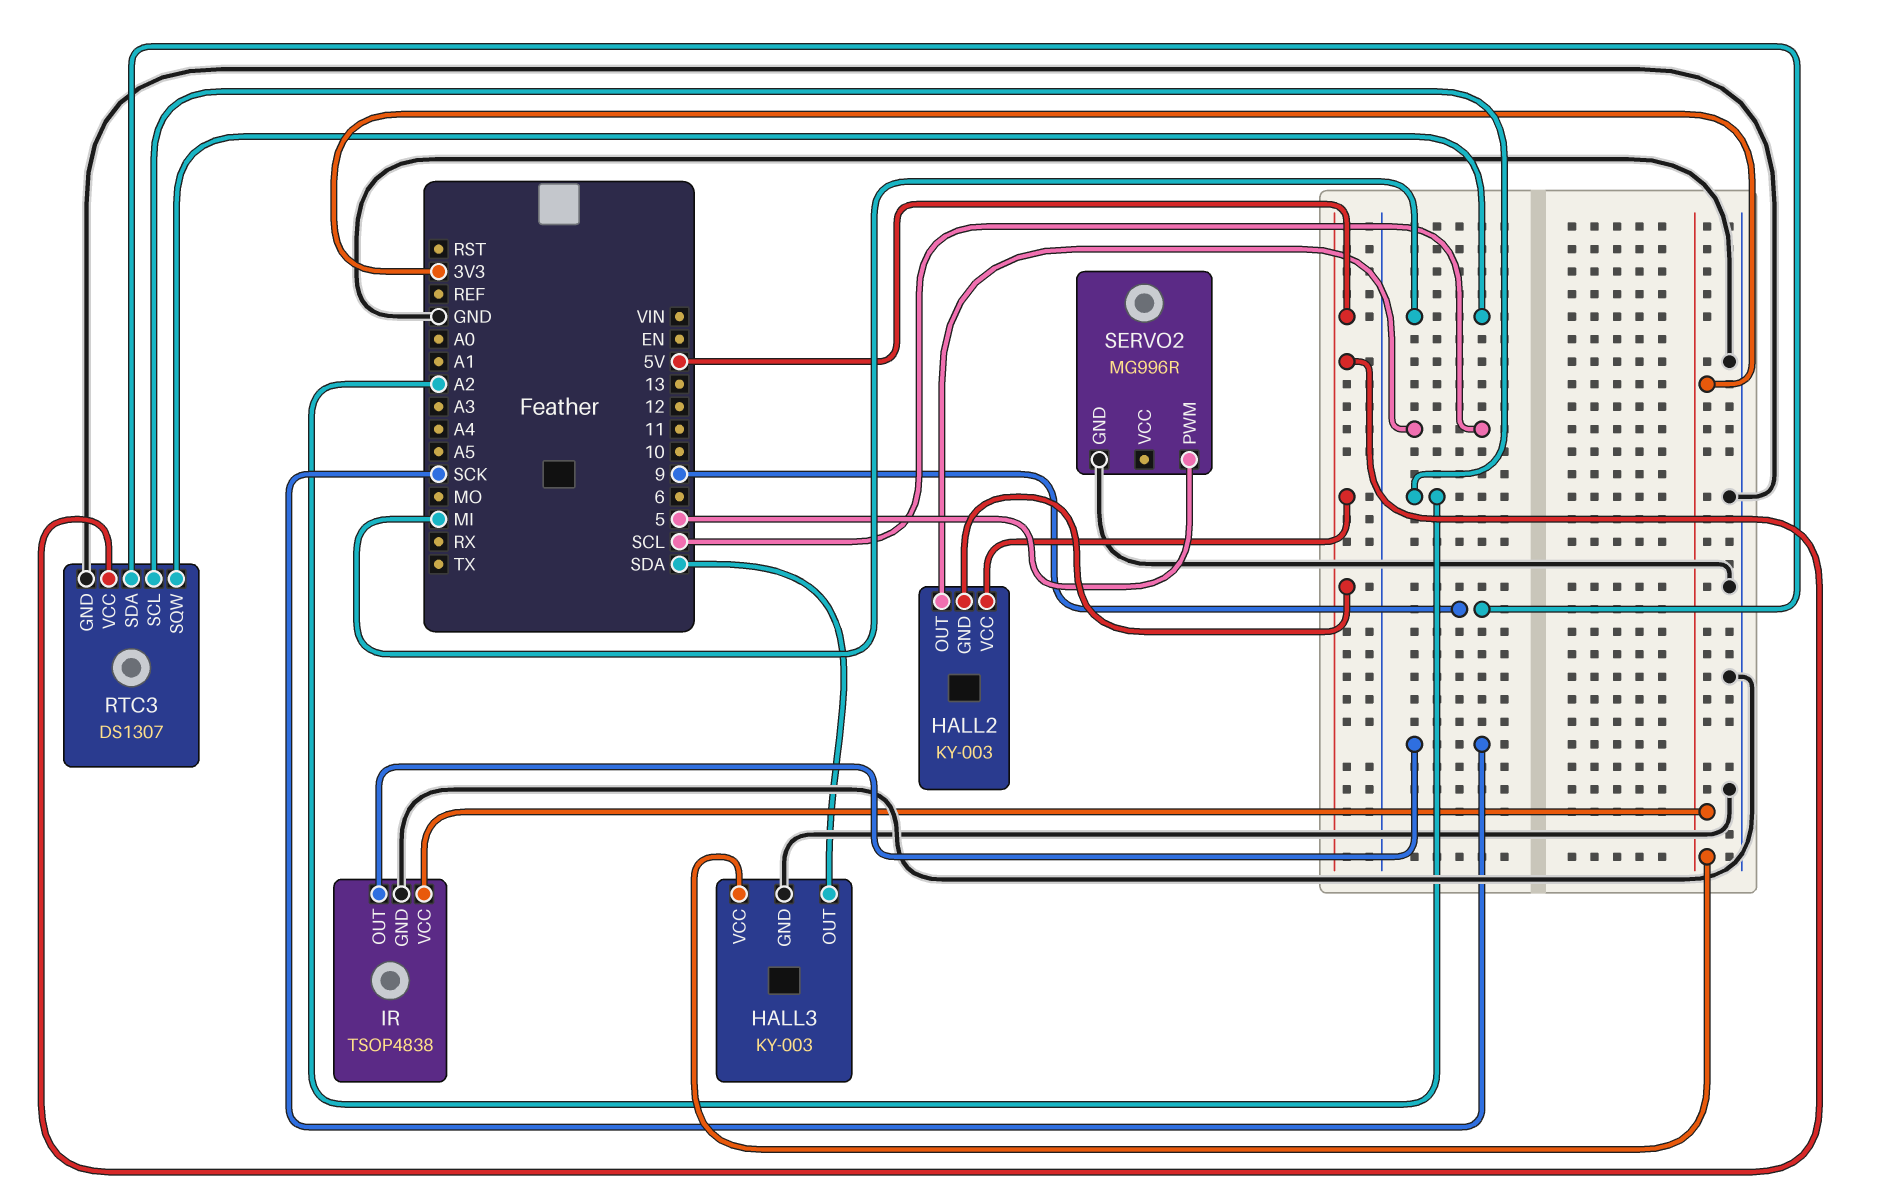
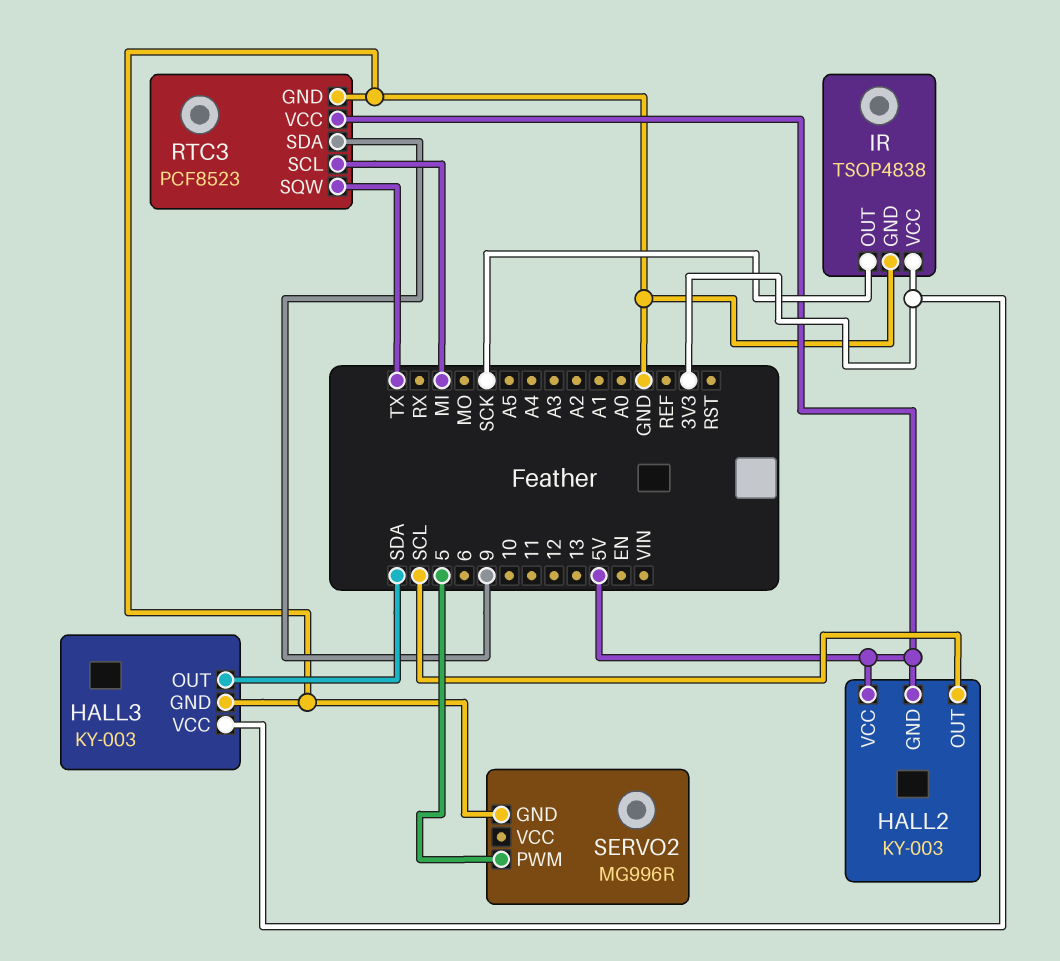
RTC3: DS1307 -> PCF8523
RTC3 pin SCL: A2 -> MI
RTC3 pin SQW: MI -> TX

